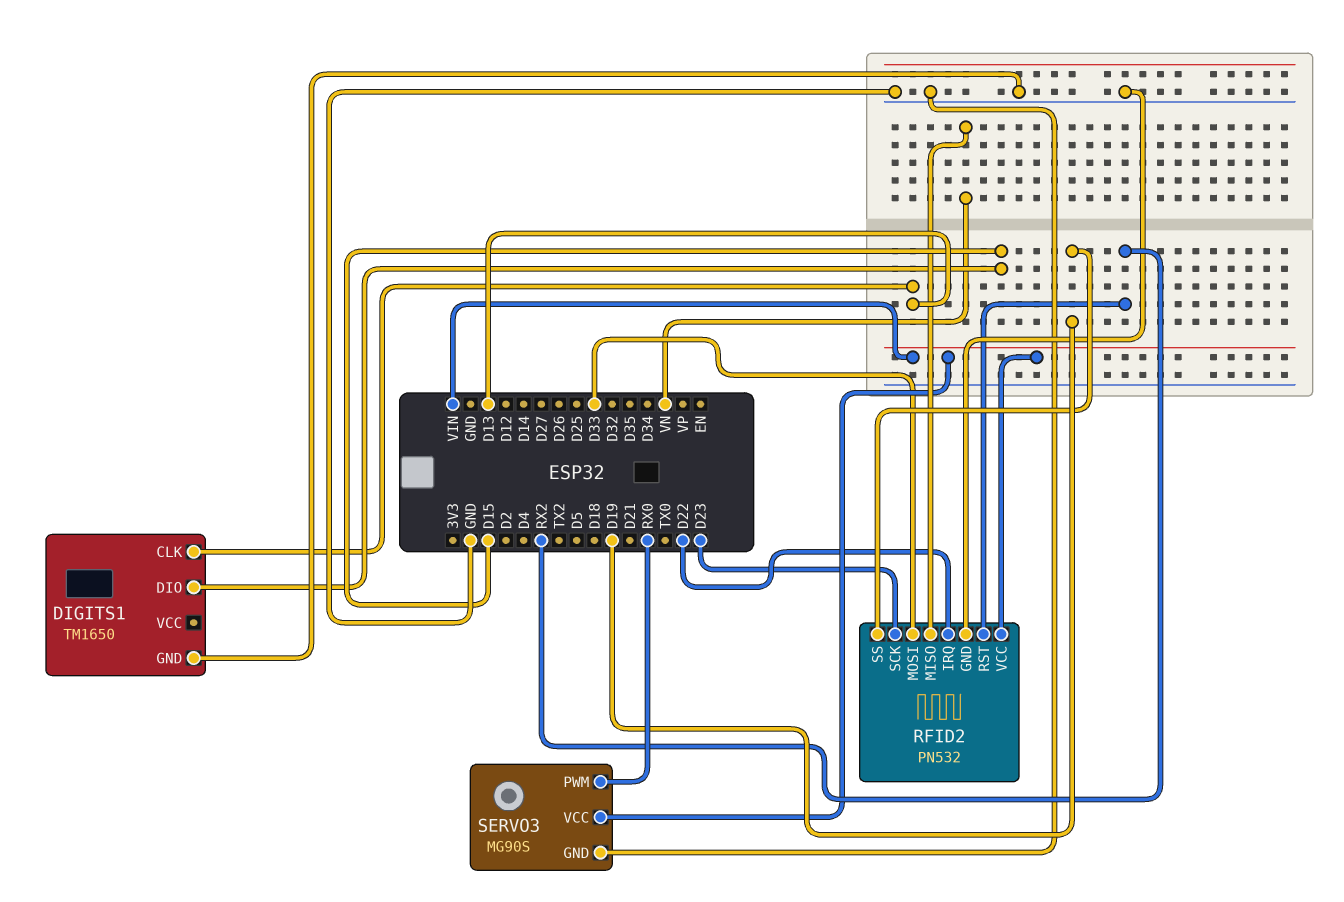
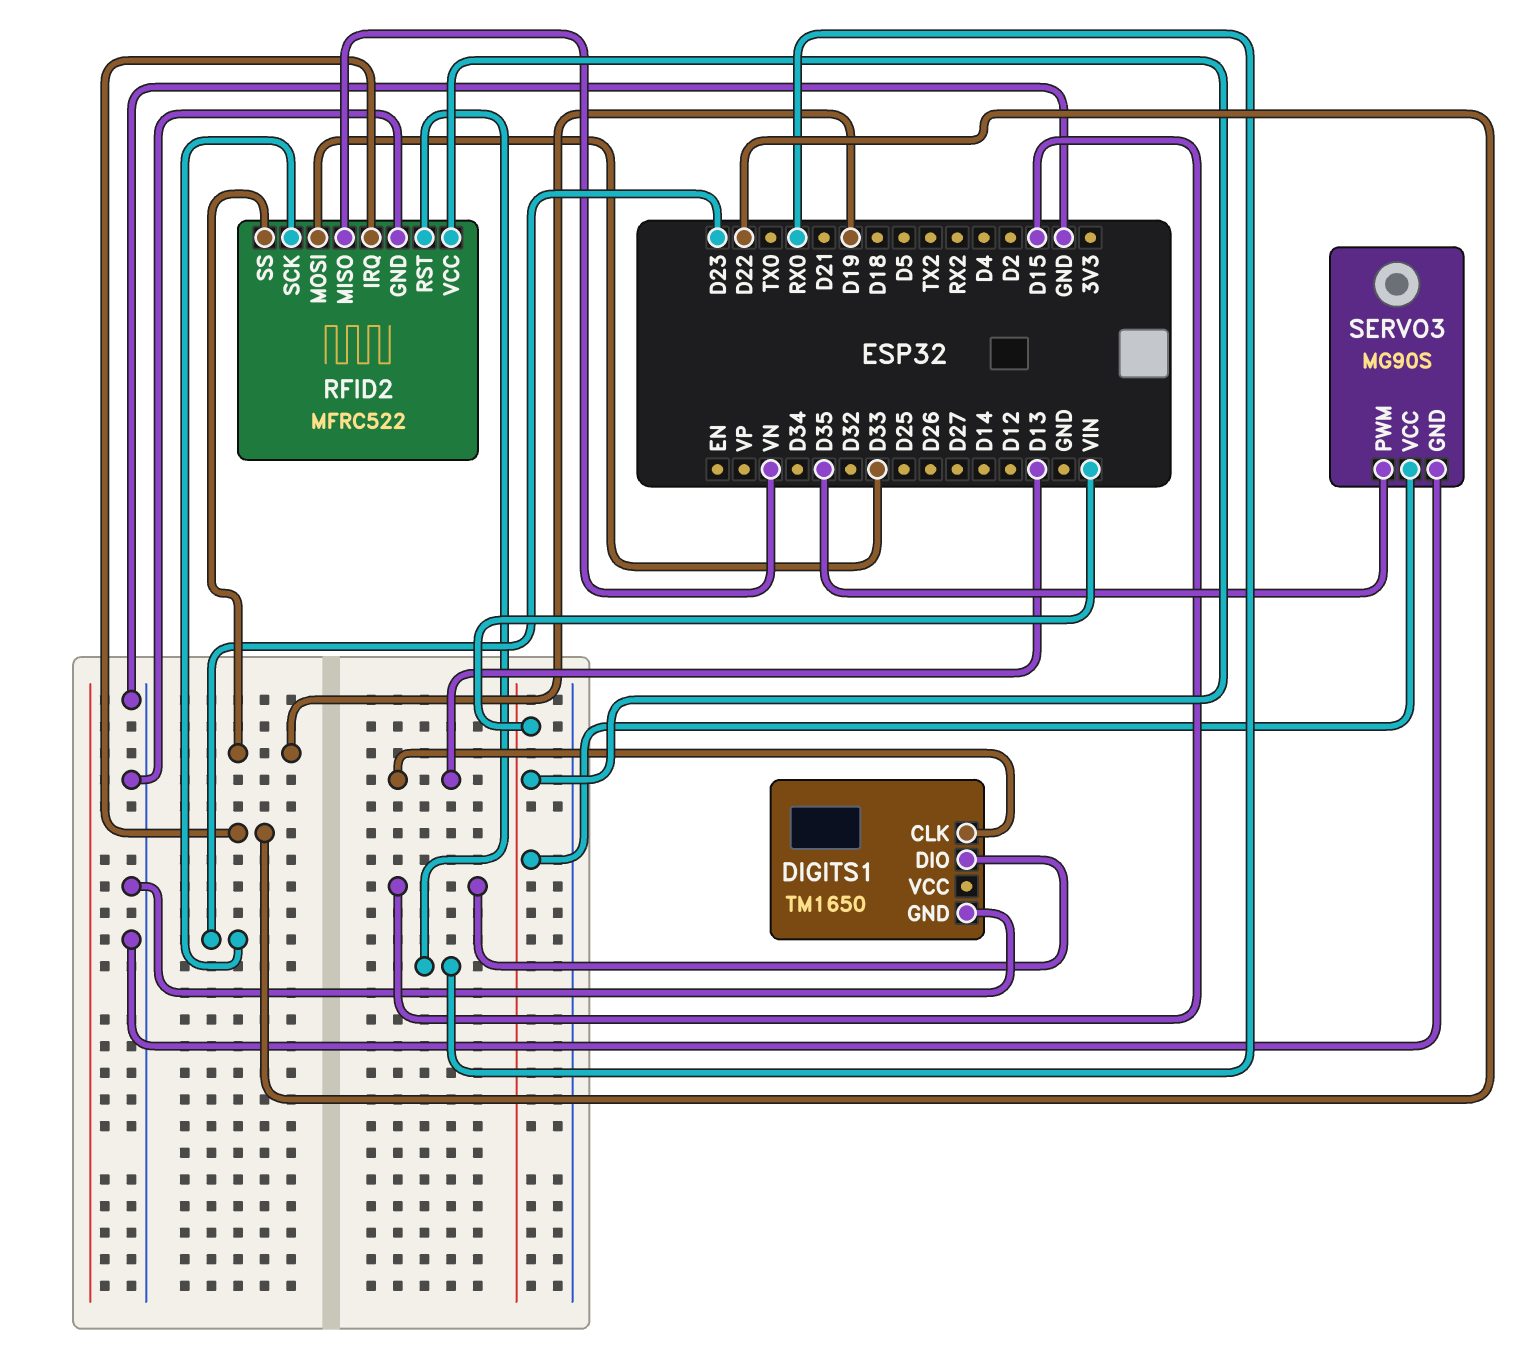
RFID2: PN532 -> MFRC522
RFID2 pin RST: RX2 -> RX0
SERVO3 pin PWM: RX0 -> D35

